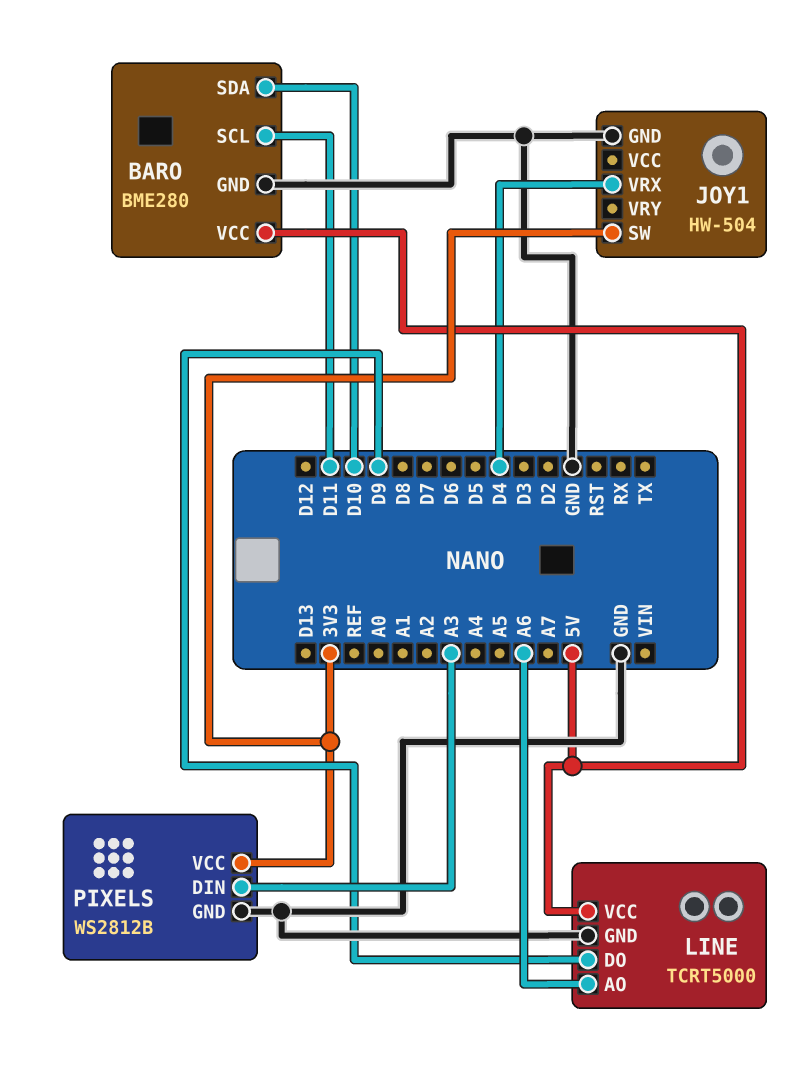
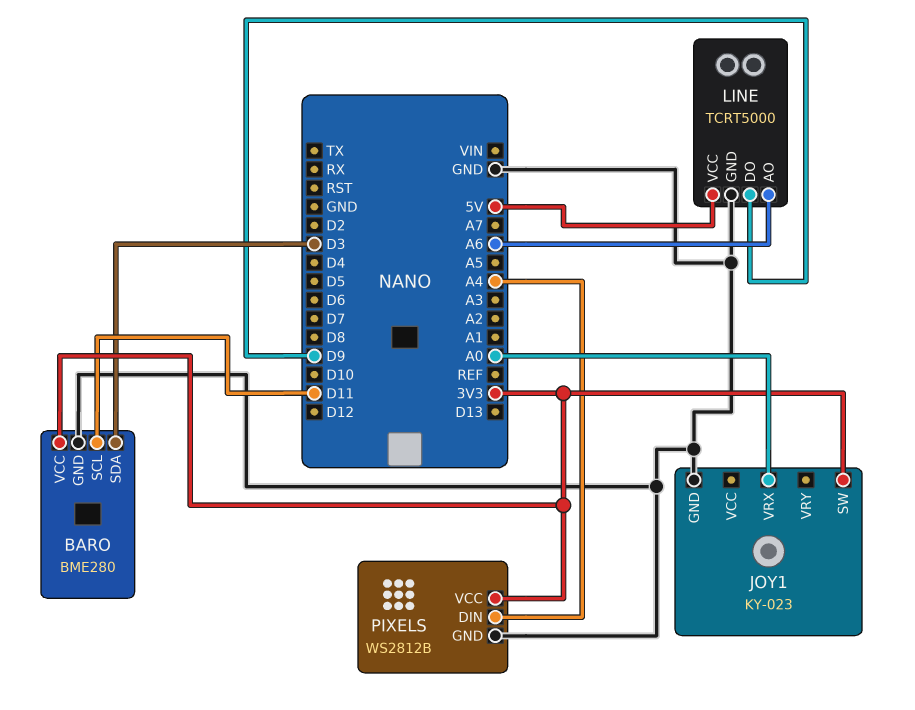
BARO pin SDA: D10 -> D3
BARO pin VCC: 5V -> 3V3
JOY1: HW-504 -> KY-023
JOY1 pin VRX: D4 -> A0
PIXELS pin DIN: A3 -> A4

